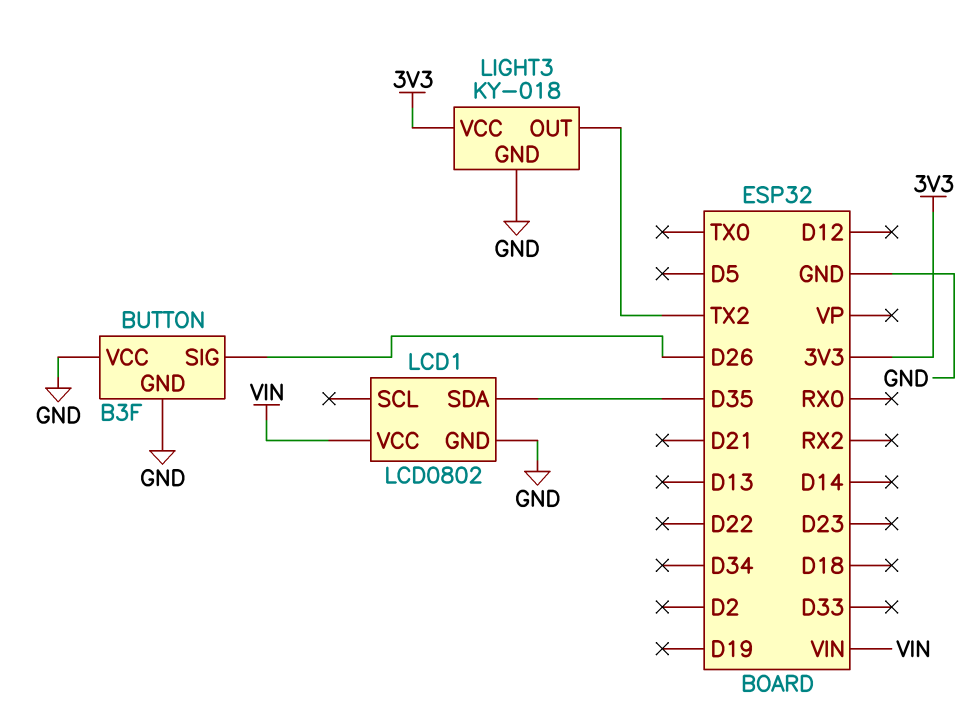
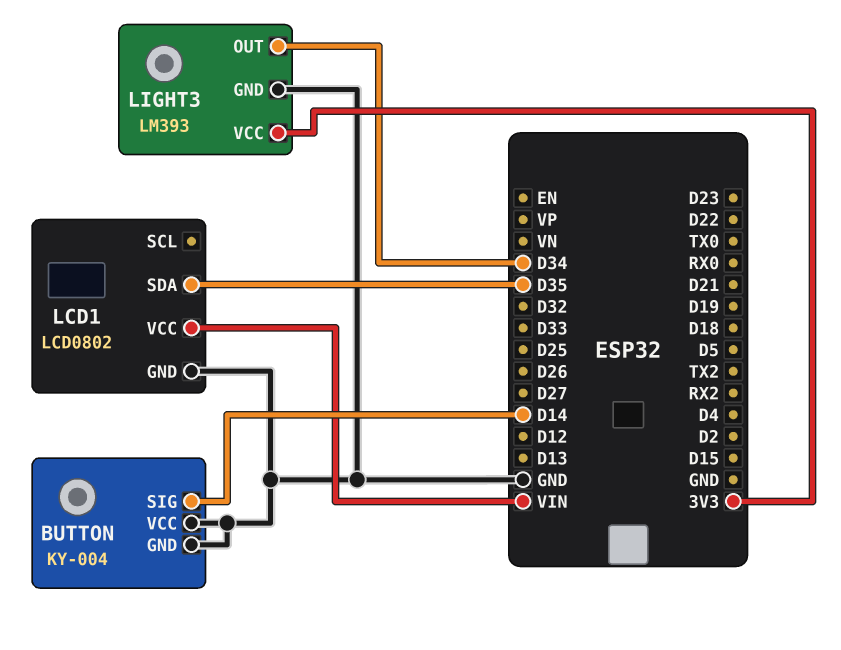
BUTTON: B3F -> KY-004
BUTTON pin SIG: D26 -> D14
LIGHT3: KY-018 -> LM393
LIGHT3 pin OUT: TX2 -> D34

